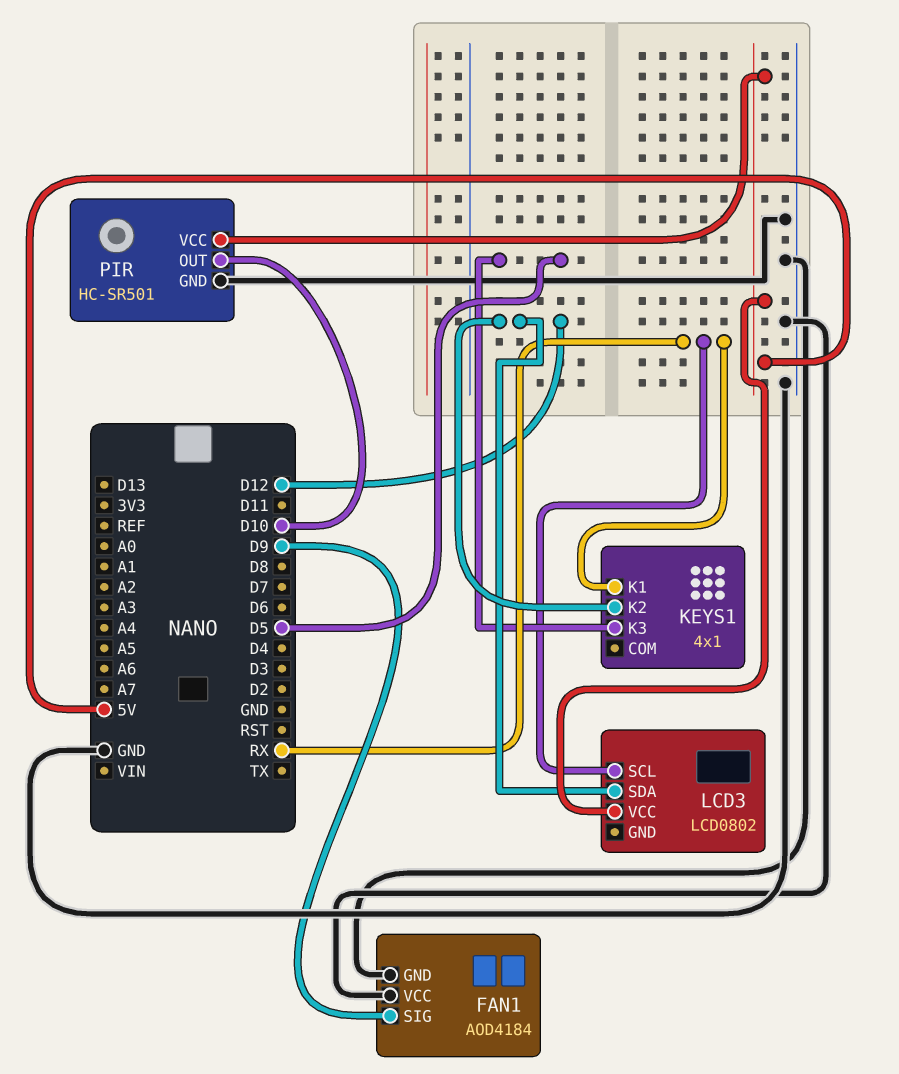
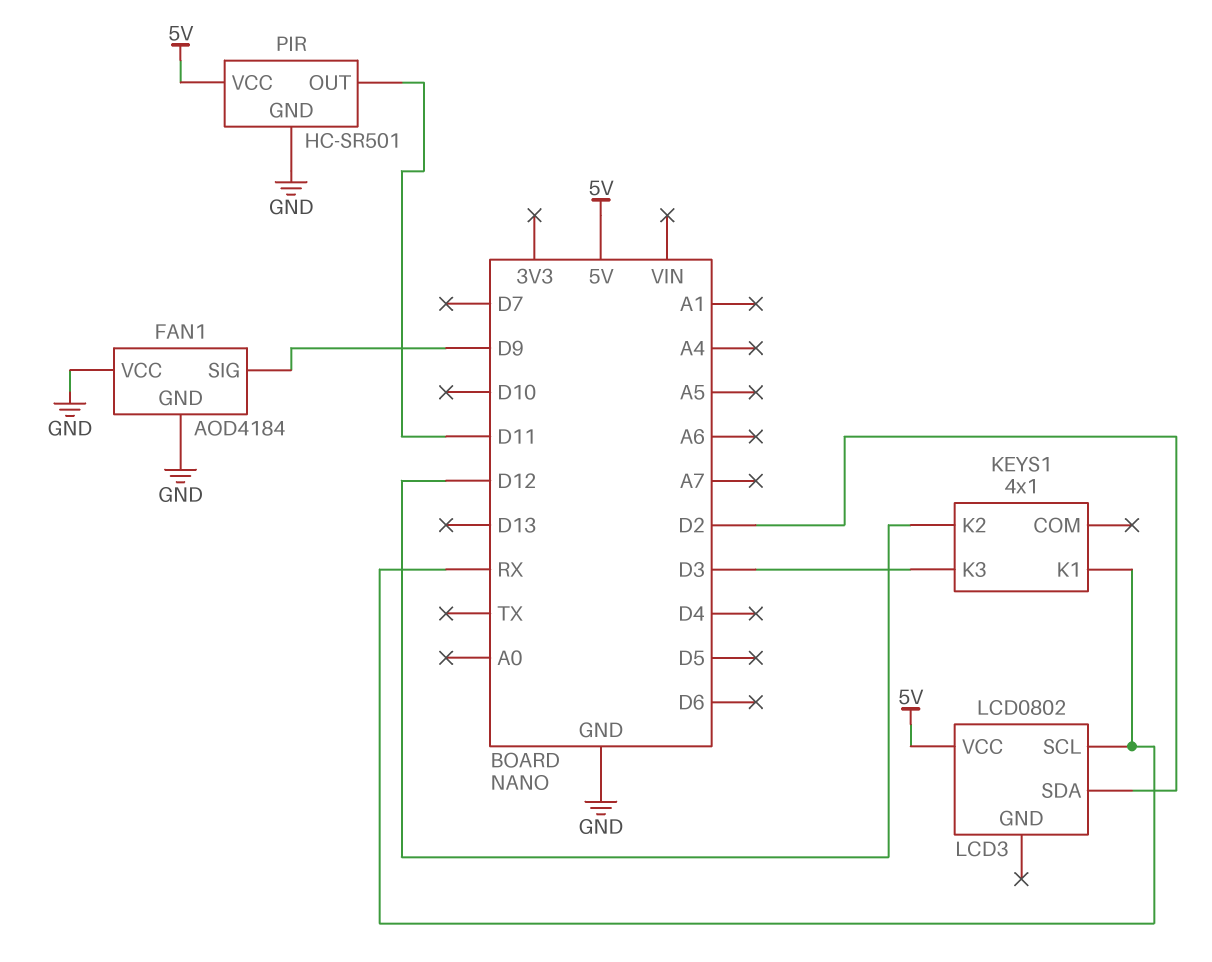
KEYS1 pin K3: D5 -> D3
LCD3 pin SDA: D12 -> D2
PIR pin OUT: D10 -> D11

